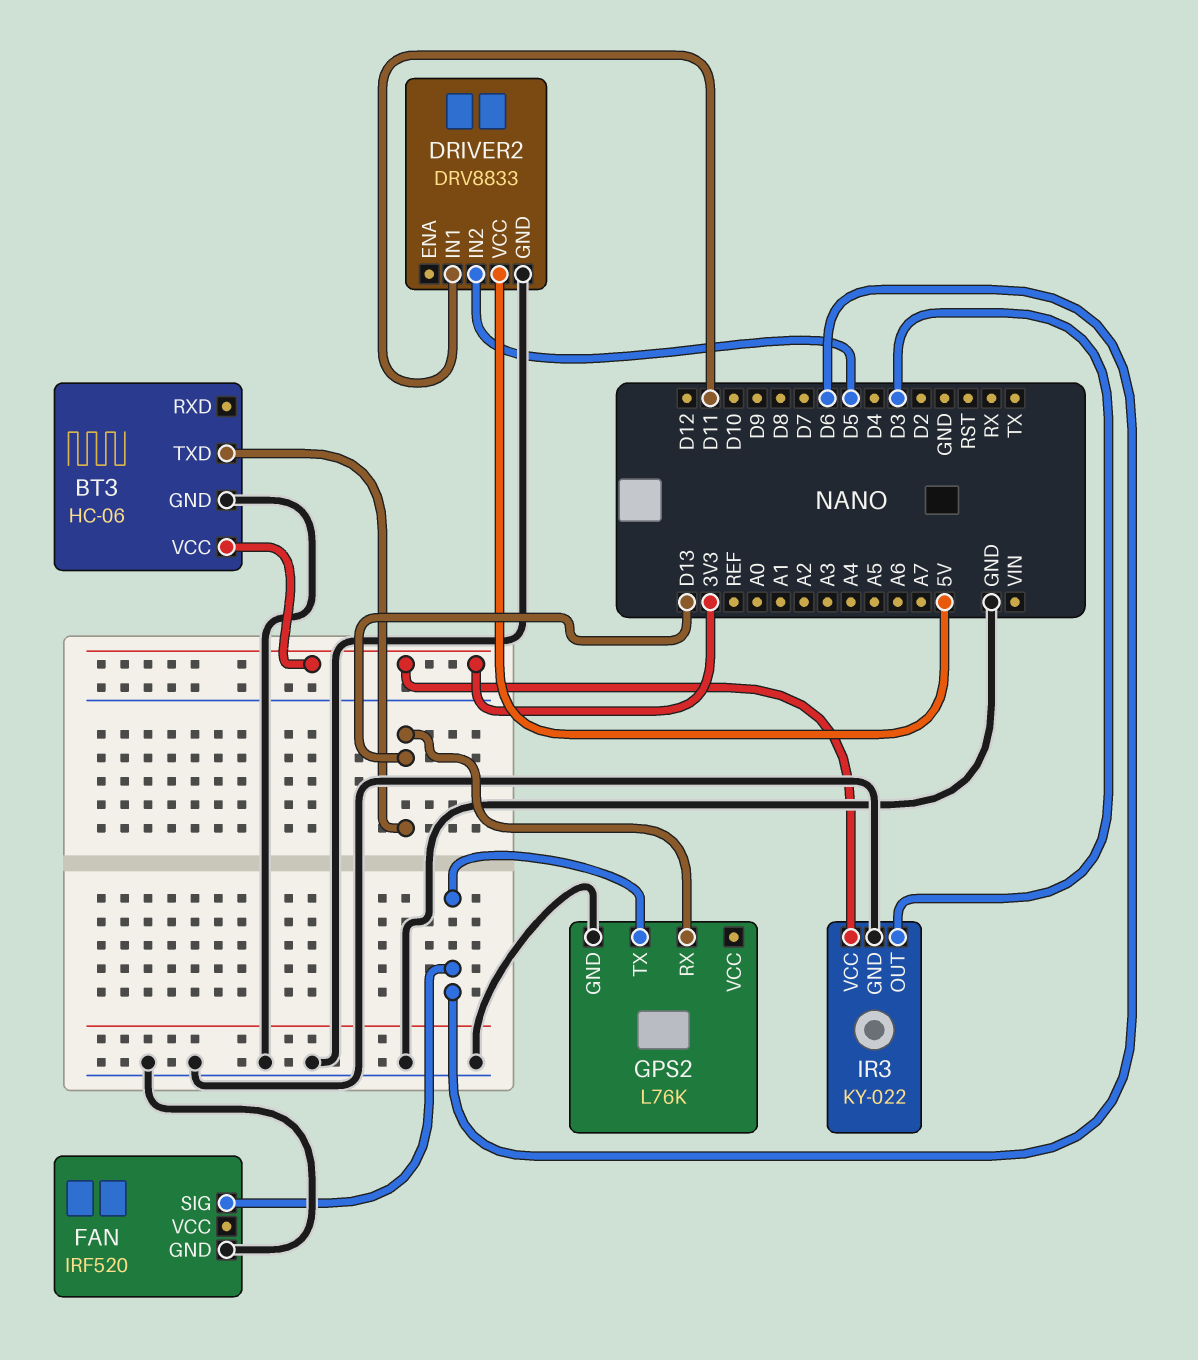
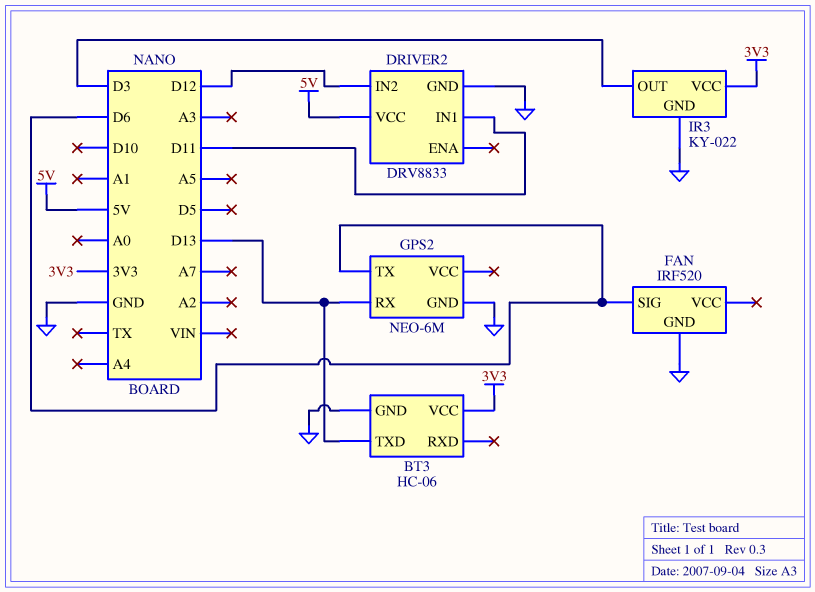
DRIVER2 pin IN2: D5 -> D12
GPS2: L76K -> NEO-6M

